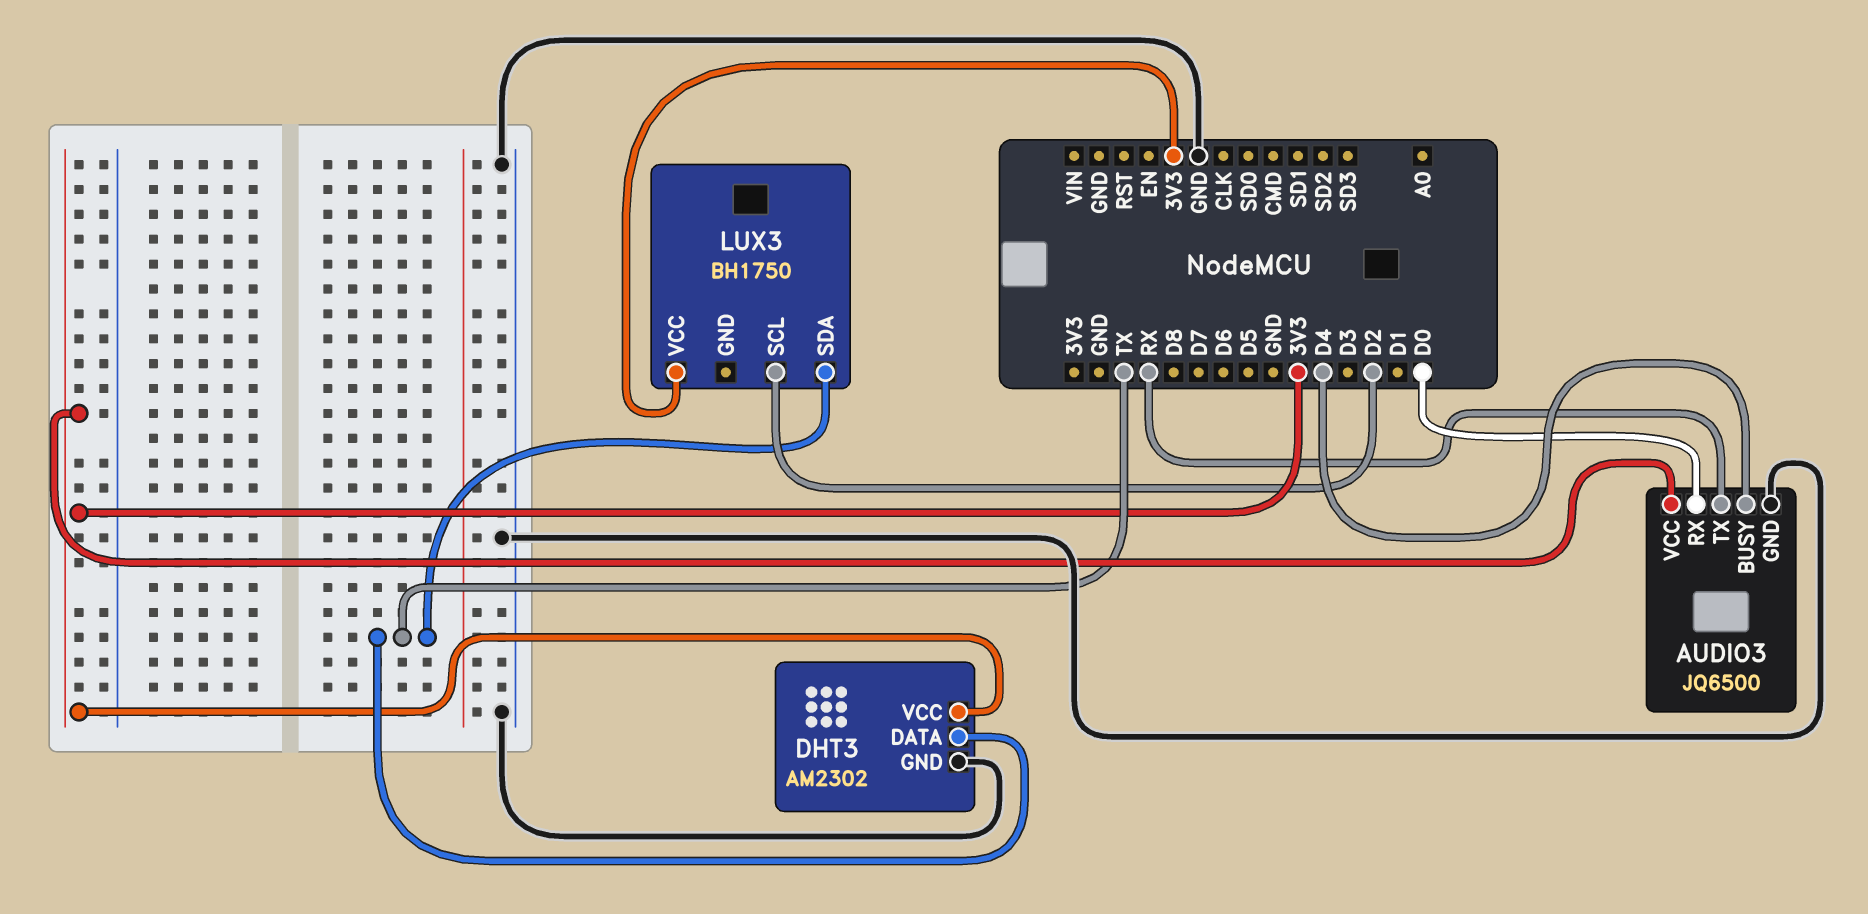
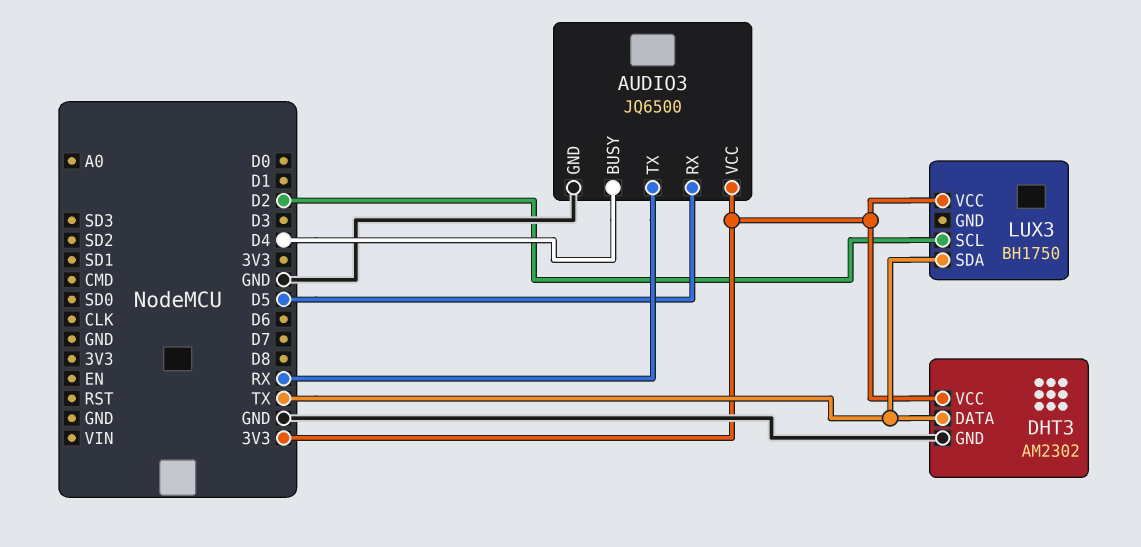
AUDIO3 pin RX: D0 -> D5

